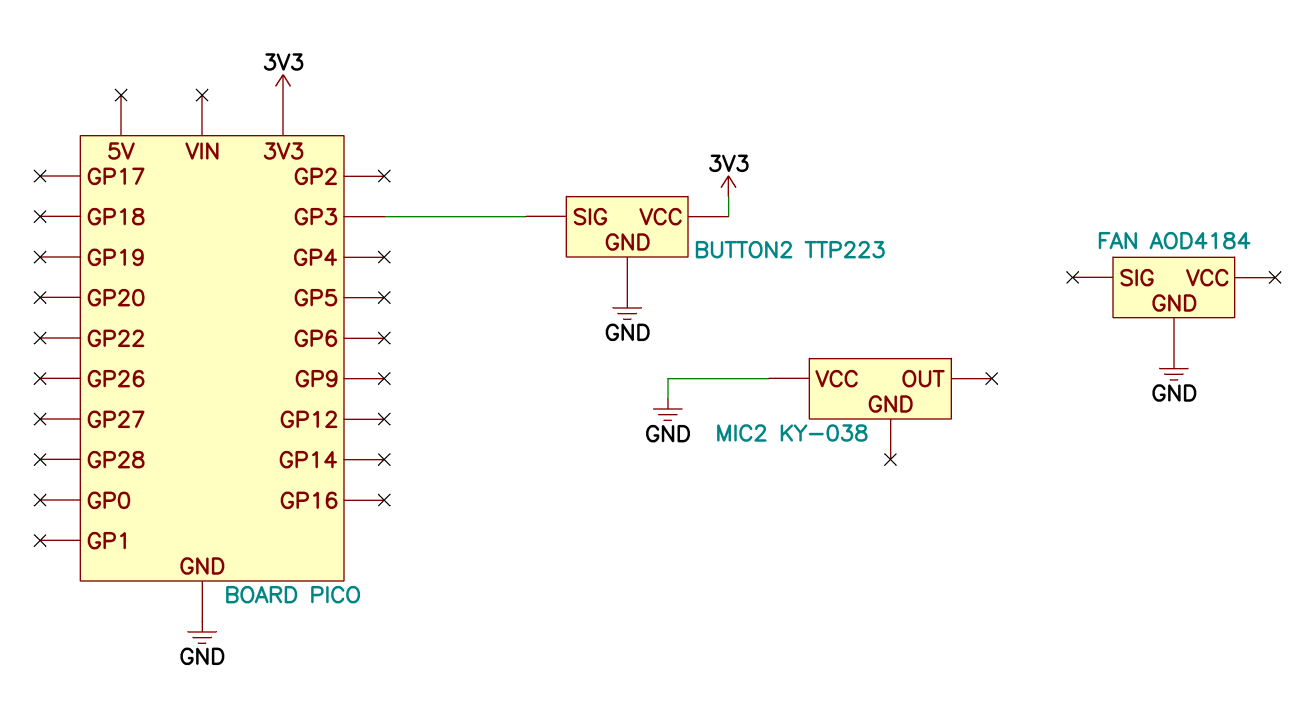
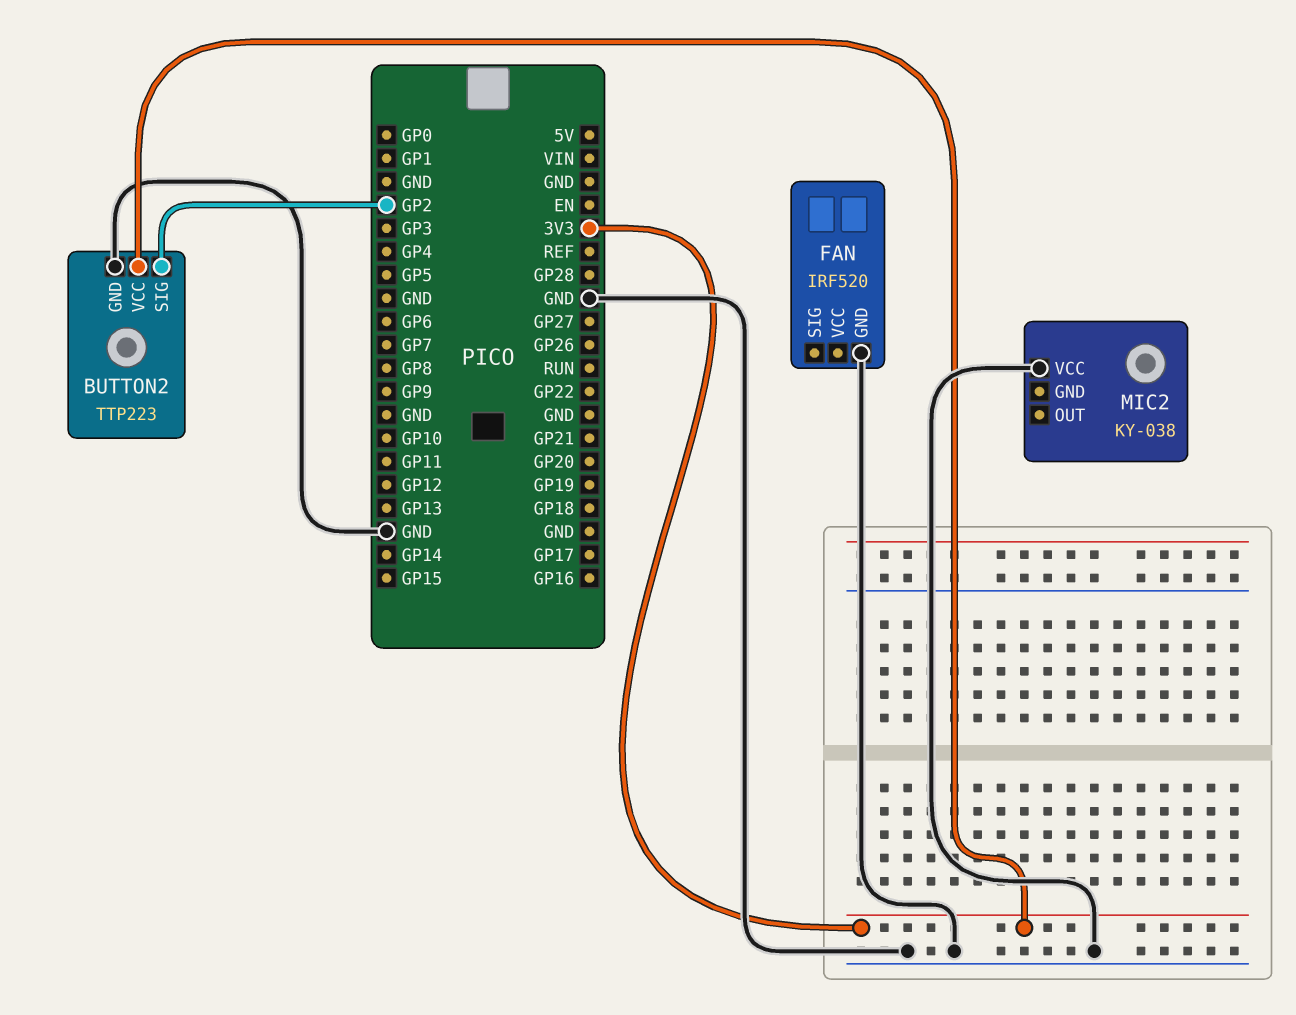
BUTTON2 pin SIG: GP3 -> GP2
FAN: AOD4184 -> IRF520

